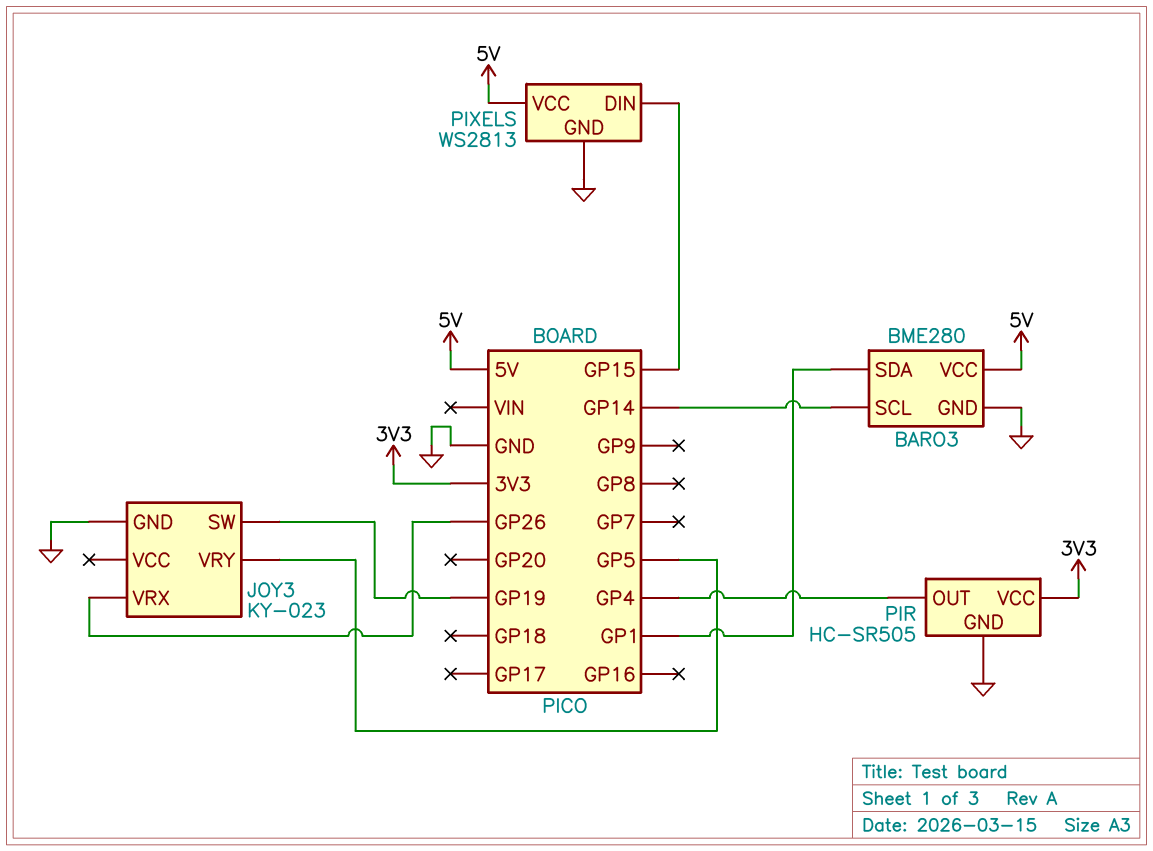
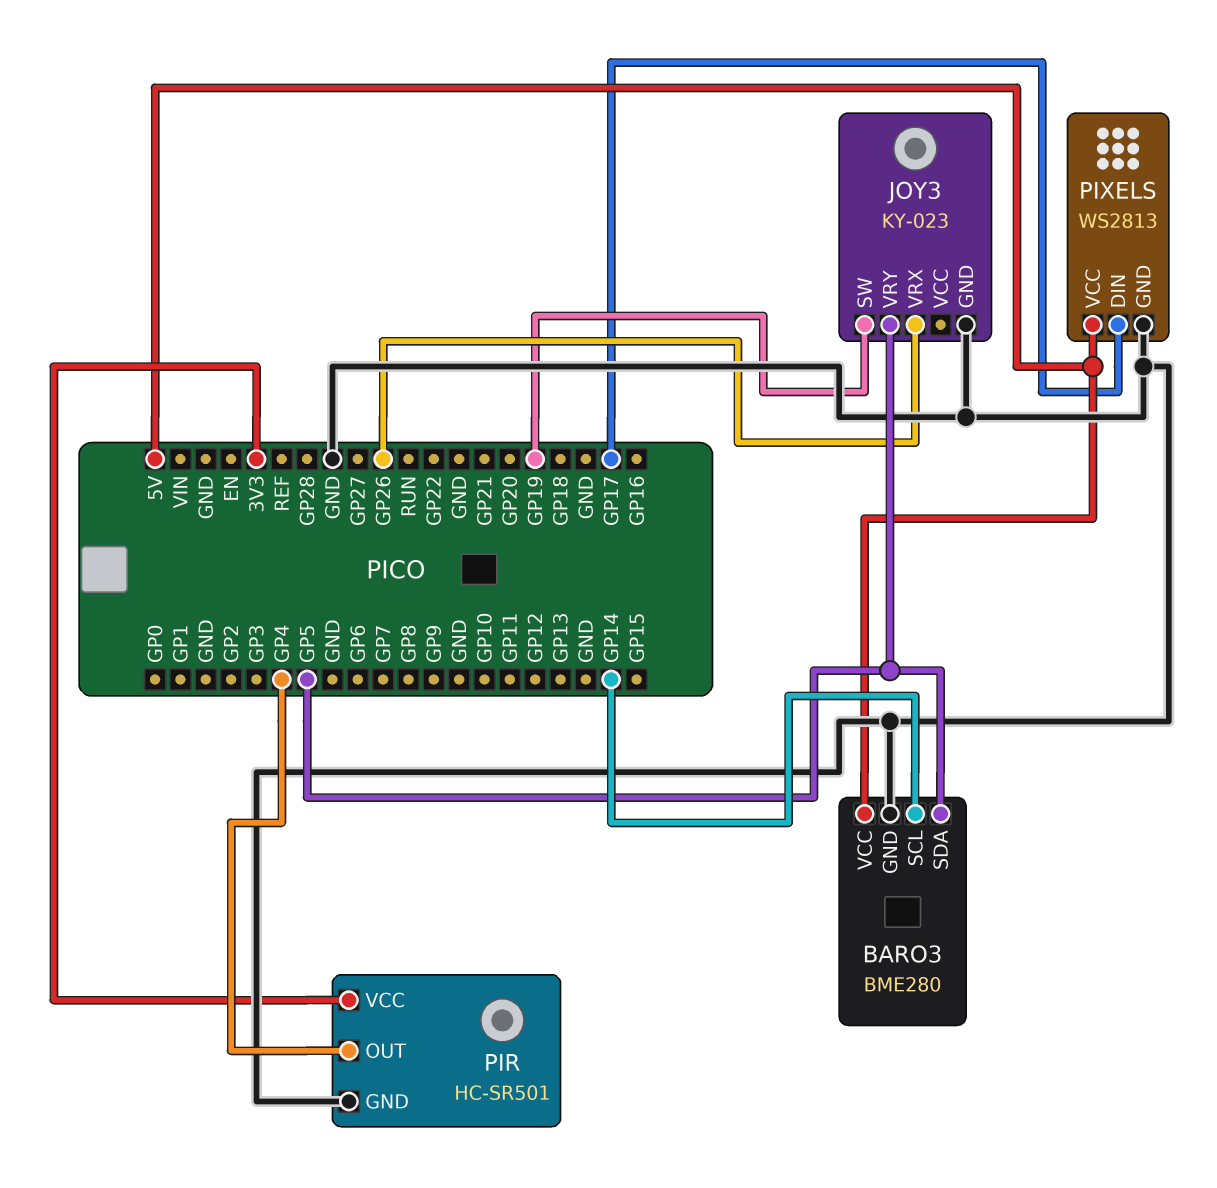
BARO3 pin SDA: GP1 -> GP5
PIR: HC-SR505 -> HC-SR501
PIXELS pin DIN: GP15 -> GP17

